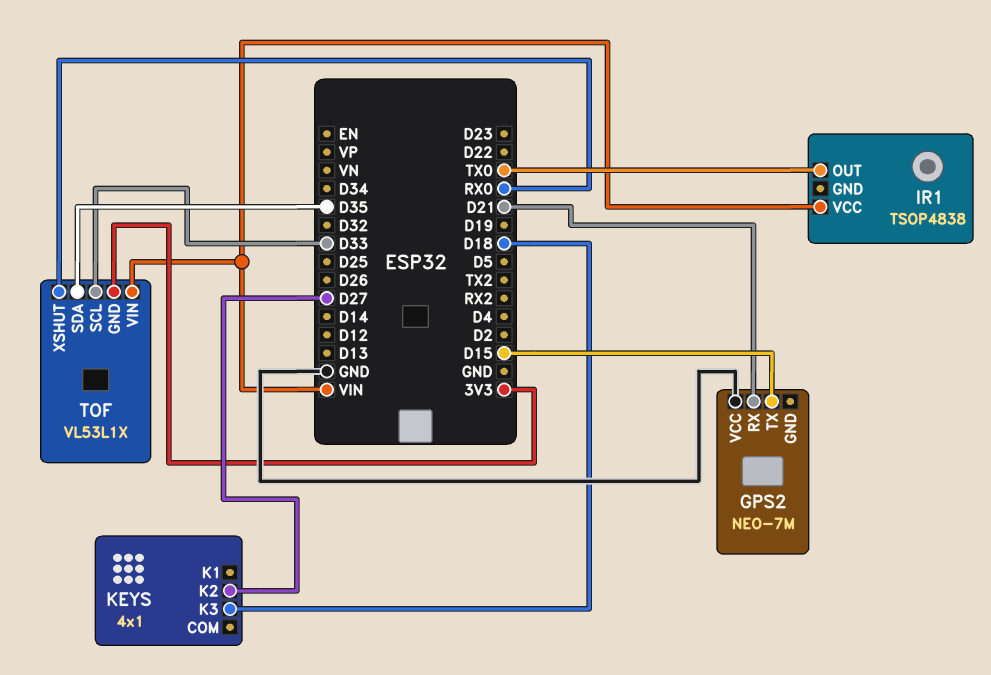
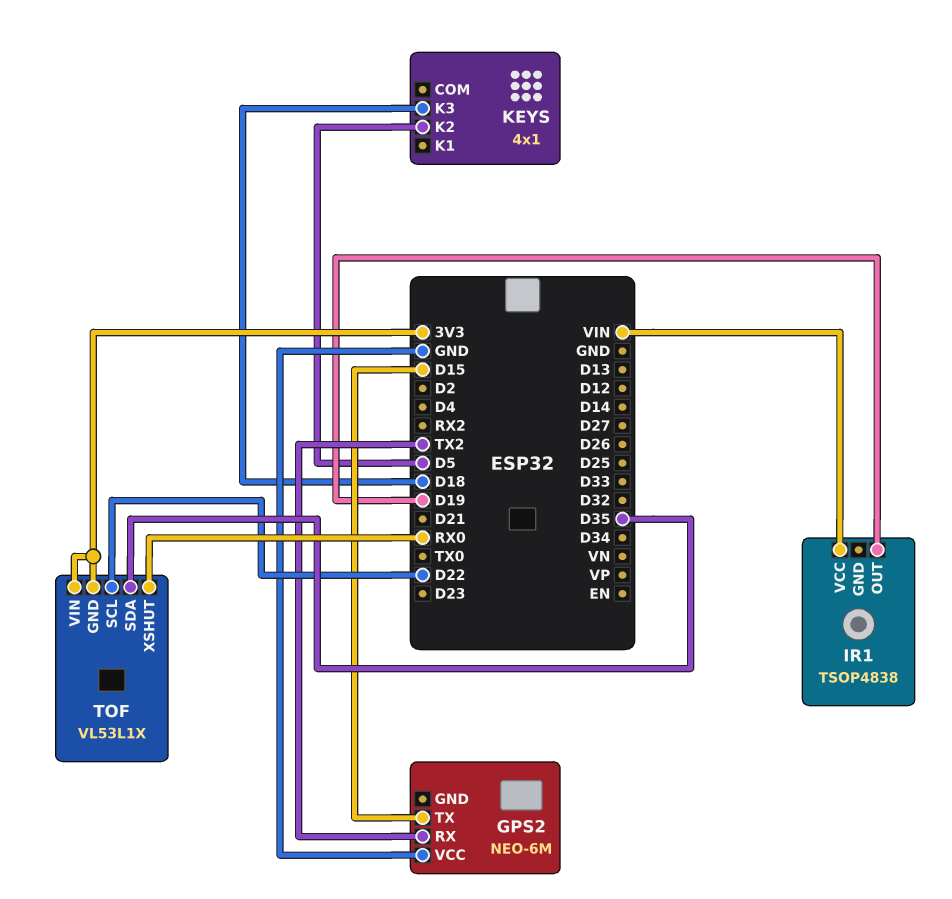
GPS2: NEO-7M -> NEO-6M
GPS2 pin RX: D21 -> TX2
IR1 pin OUT: TX0 -> D19
KEYS pin K2: D27 -> D5
TOF pin SCL: D33 -> D22
TOF pin VIN: VIN -> 3V3

